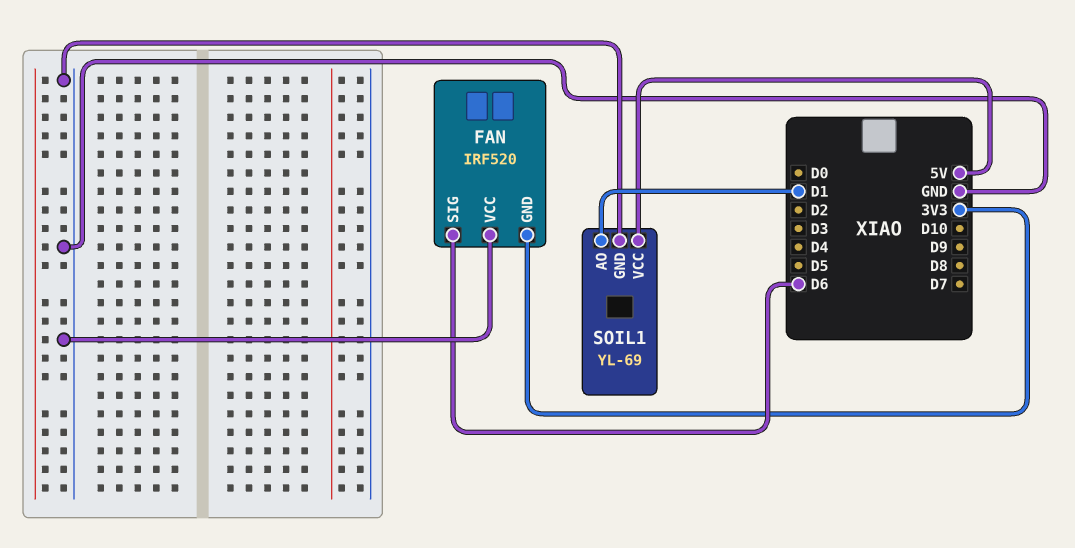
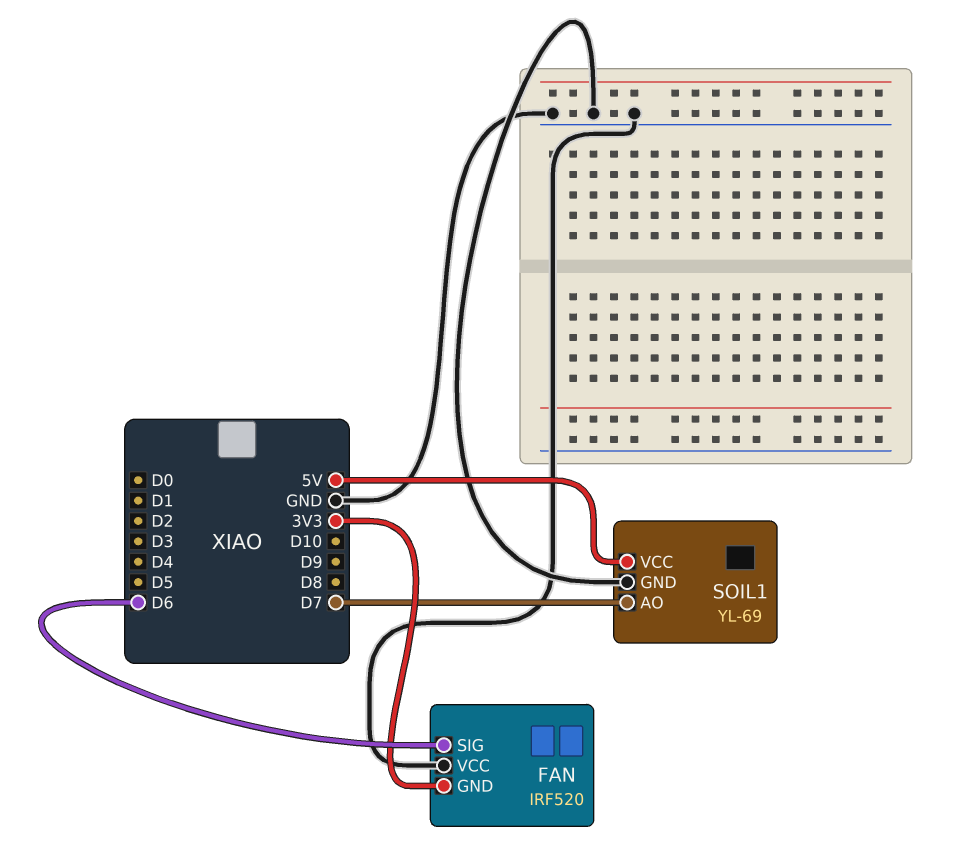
SOIL1 pin AO: D1 -> D7

